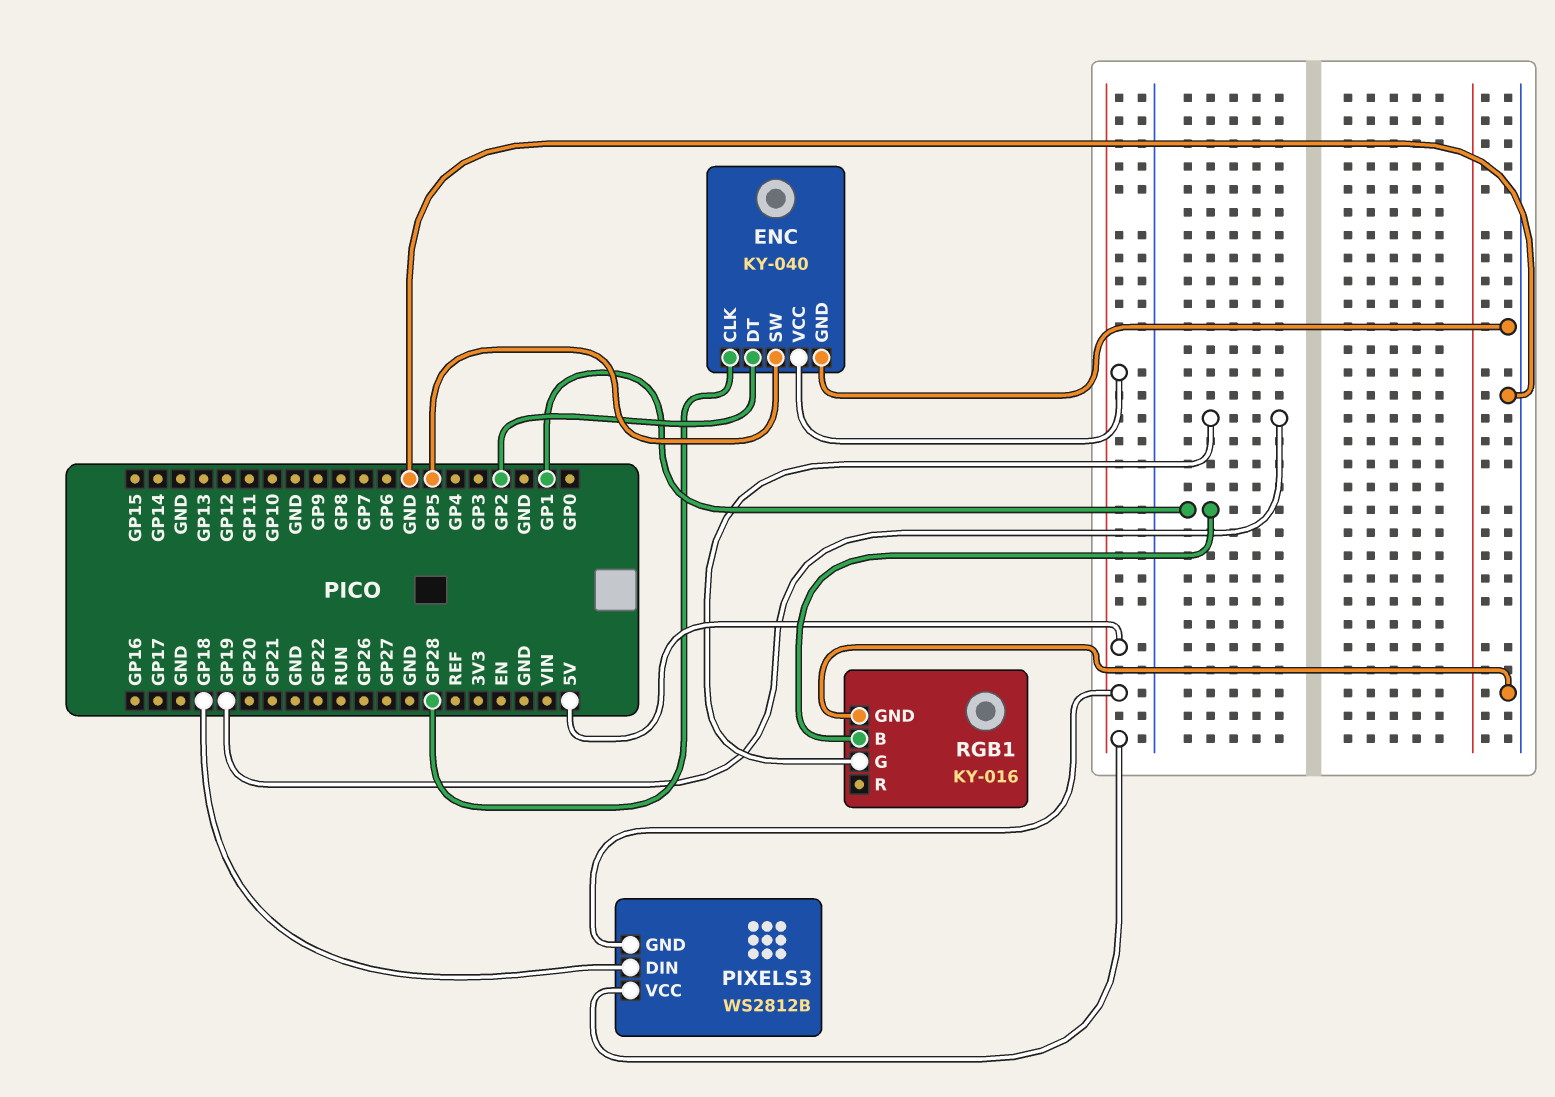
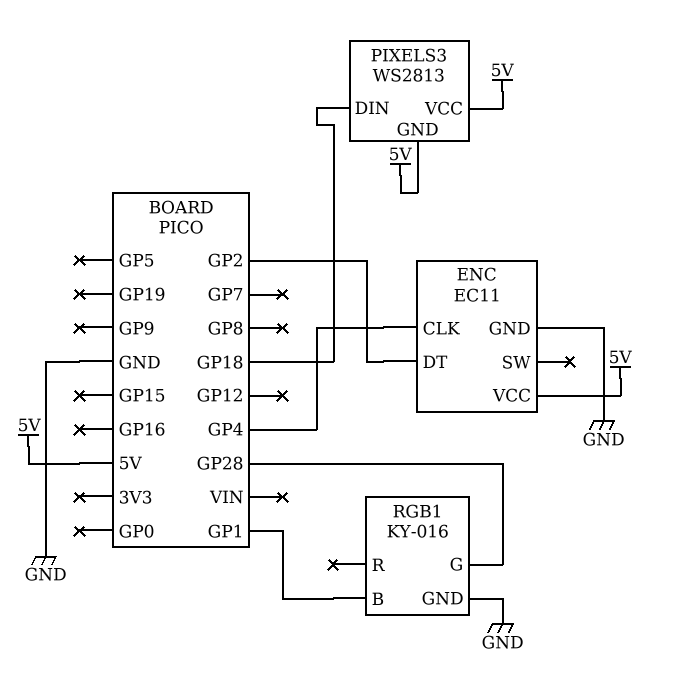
ENC: KY-040 -> EC11
ENC pin CLK: GP28 -> GP4
ENC pin SW: GP5 -> none
PIXELS3: WS2812B -> WS2813
RGB1 pin G: GP19 -> GP28

